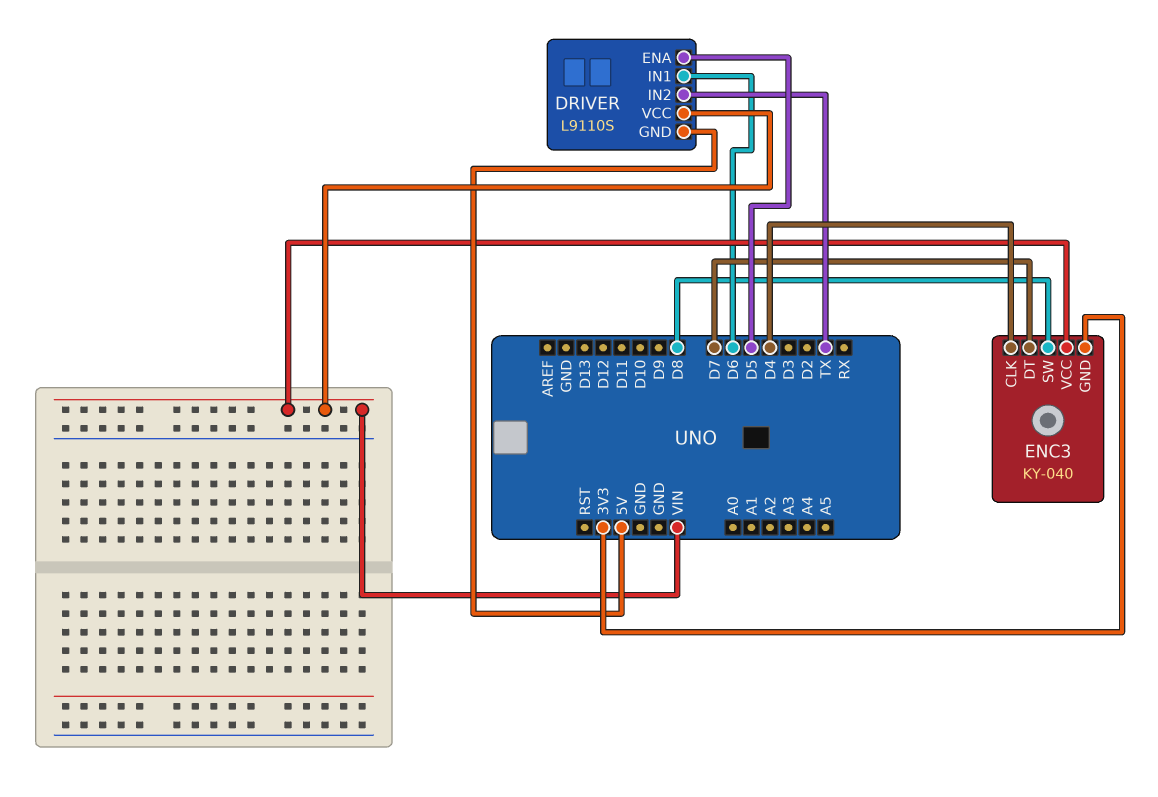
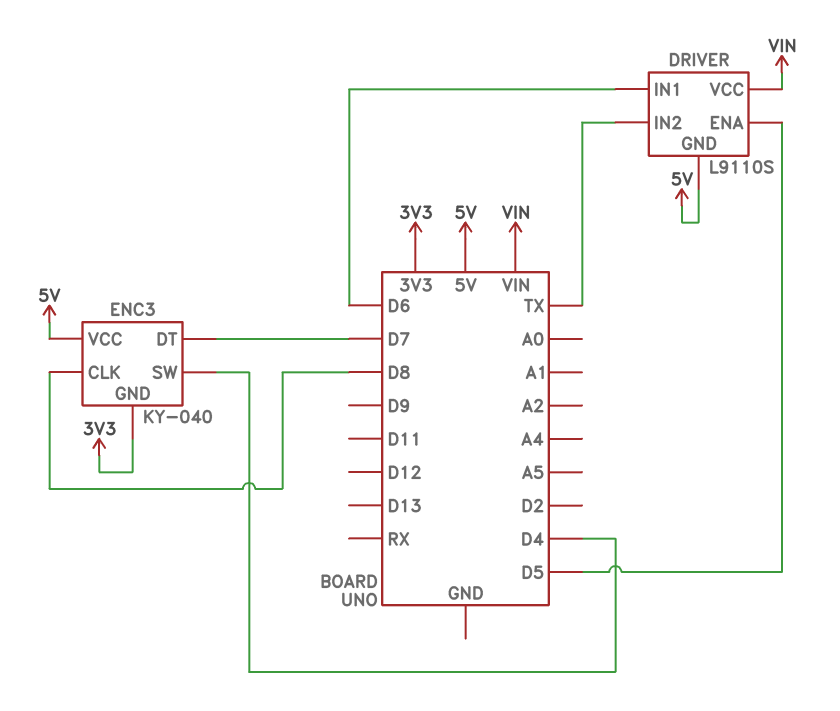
ENC3 pin CLK: D4 -> D8
ENC3 pin SW: D8 -> D4
ENC3 pin VCC: VIN -> 5V

